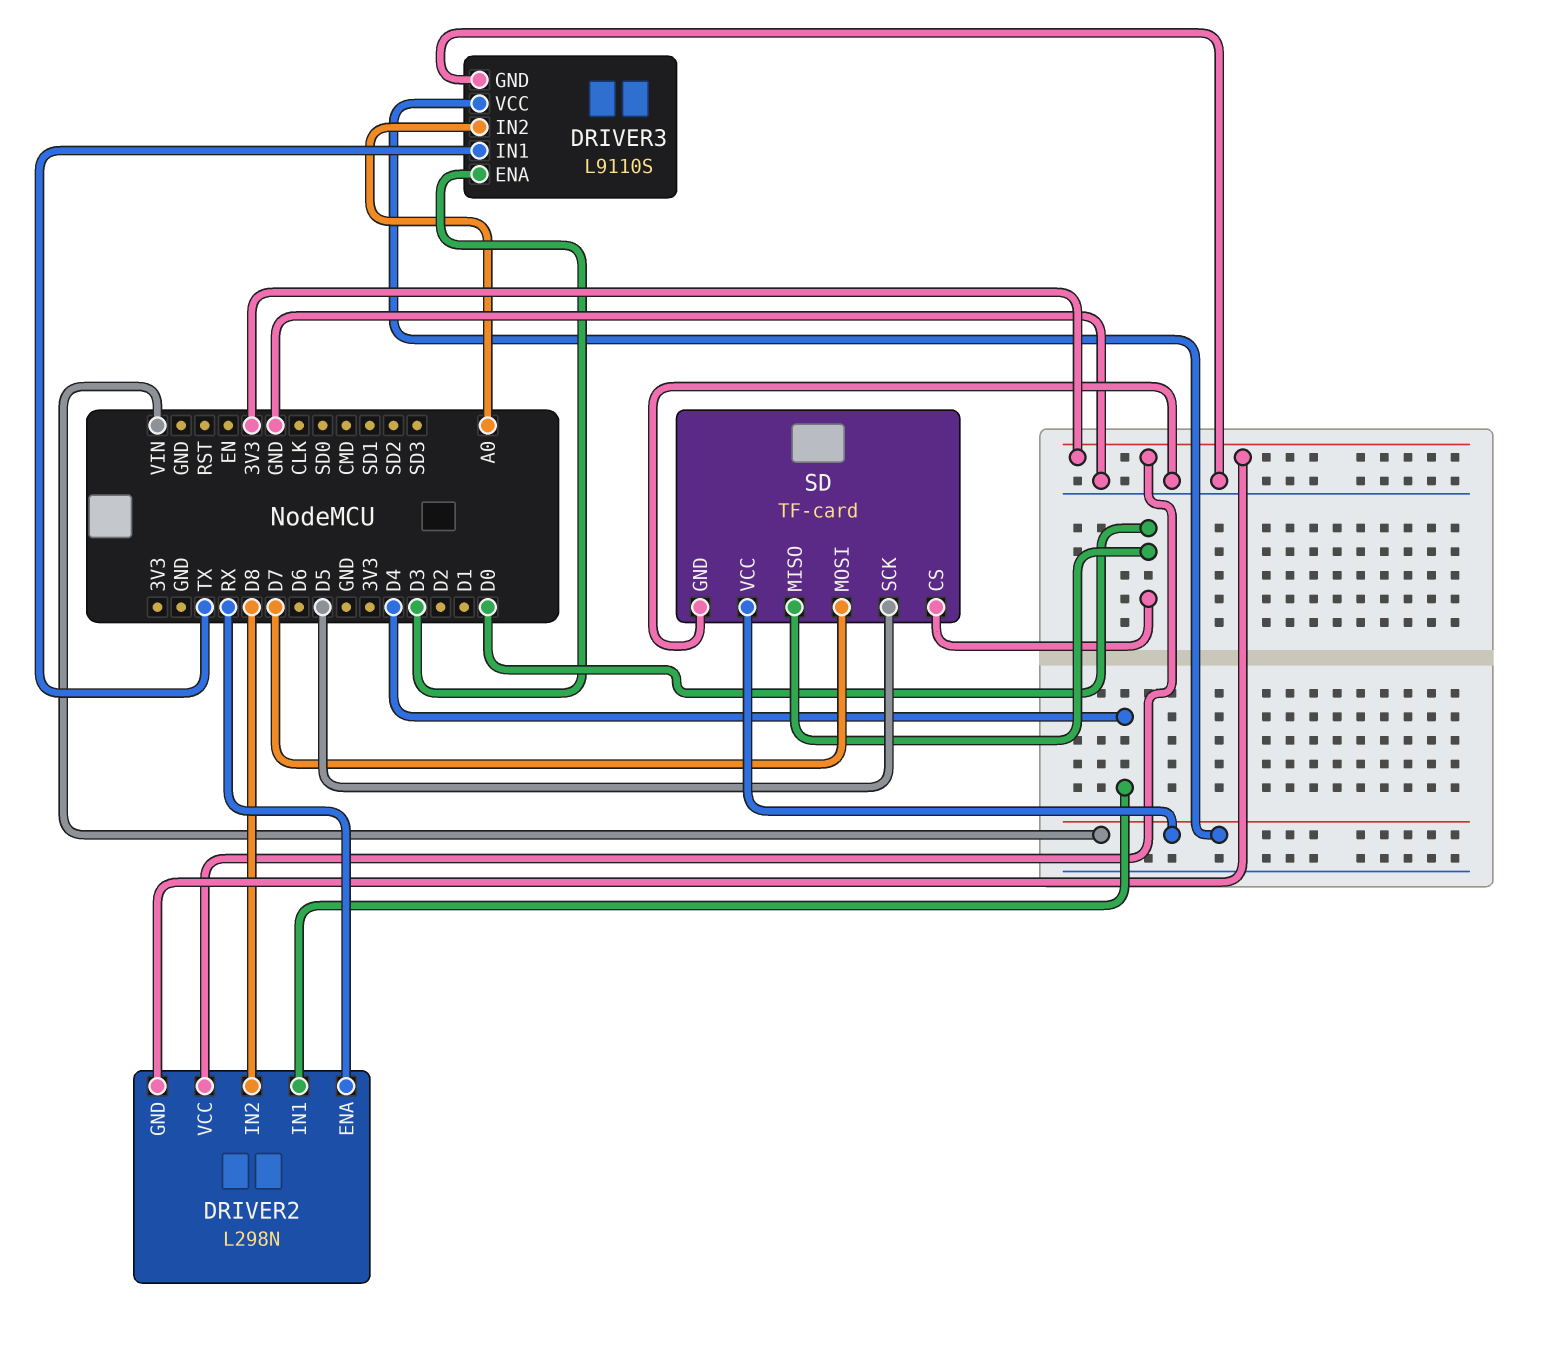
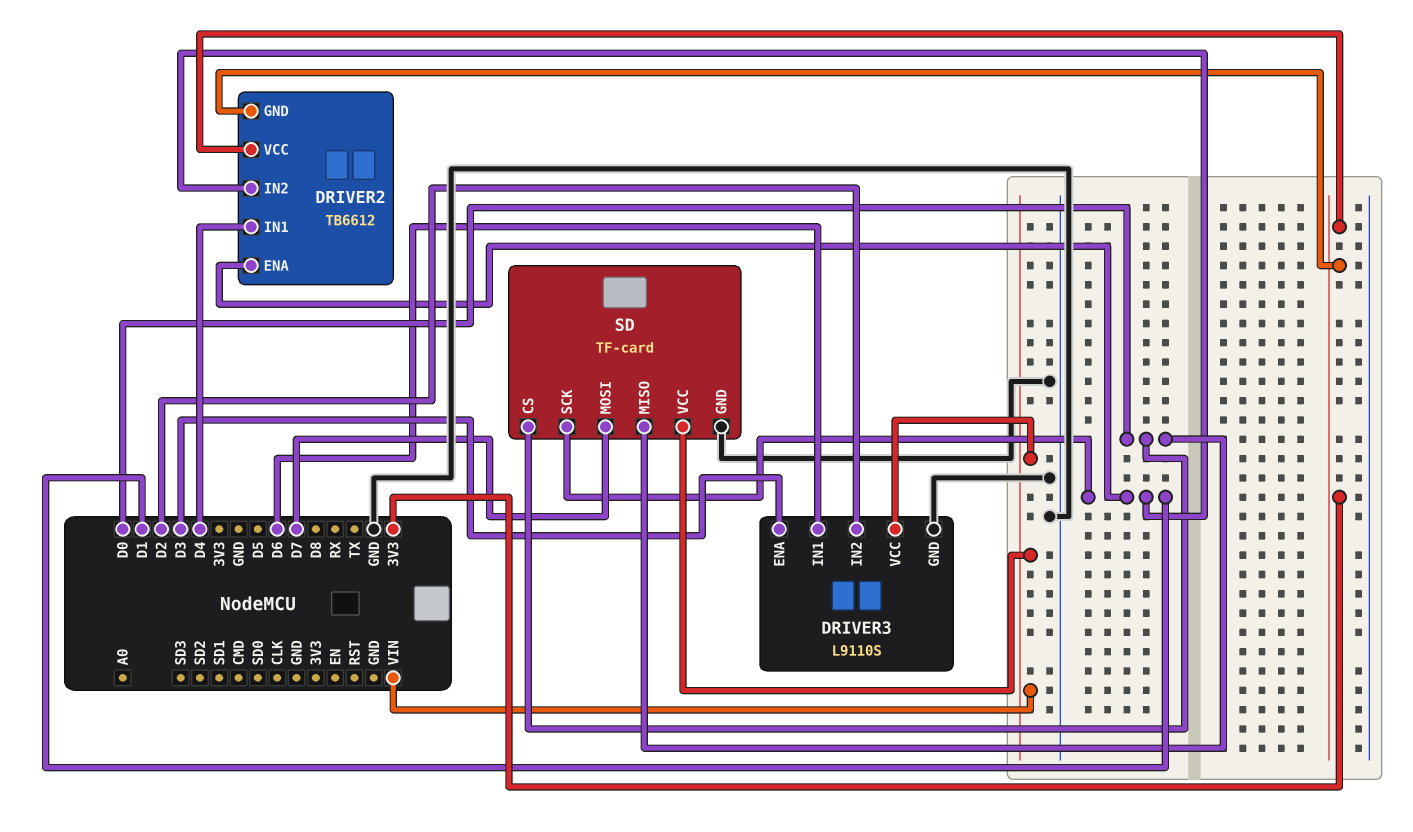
DRIVER2: L298N -> TB6612
DRIVER2 pin ENA: RX -> D1
DRIVER2 pin IN2: D8 -> D1
DRIVER3 pin IN1: TX -> D6
DRIVER3 pin IN2: A0 -> D2
SD pin SCK: D5 -> D1

